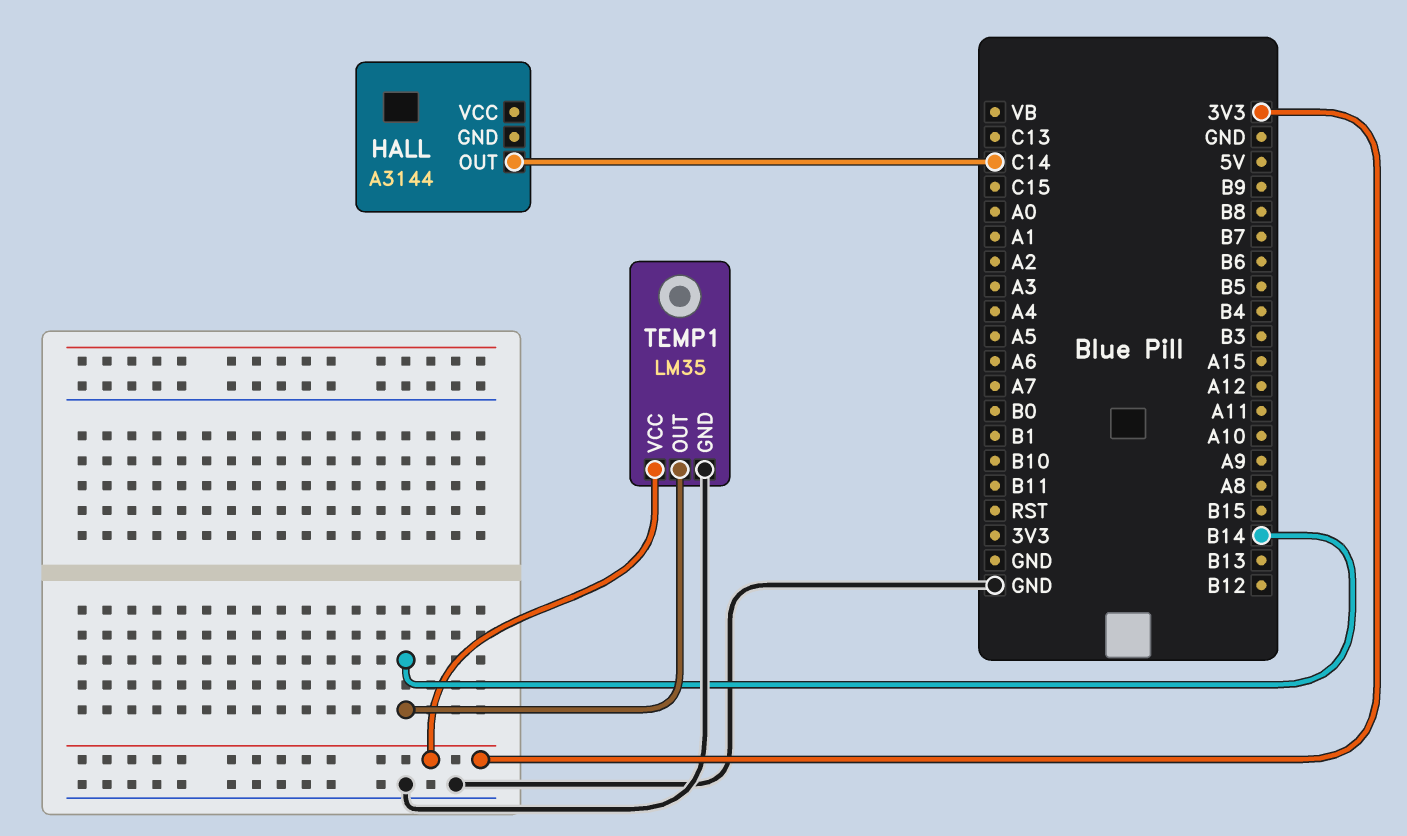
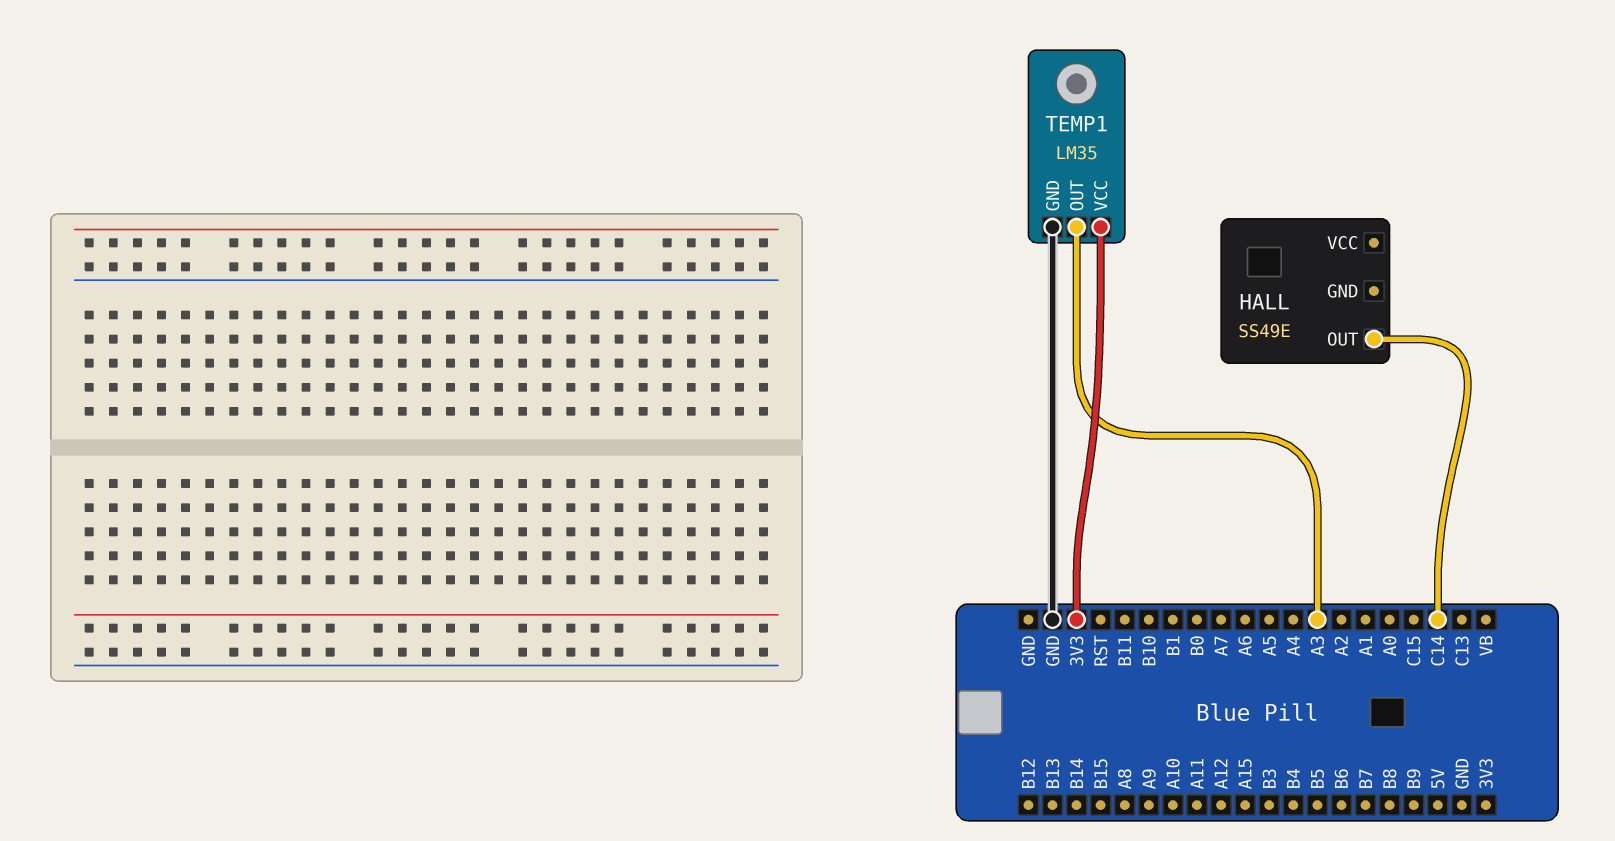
HALL: A3144 -> SS49E
TEMP1 pin OUT: B14 -> A3

